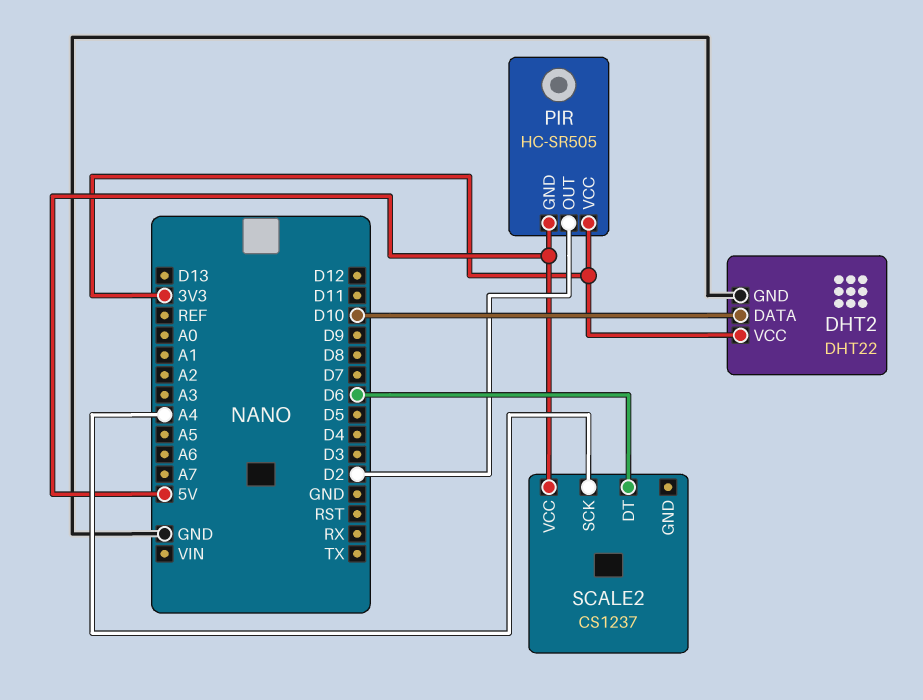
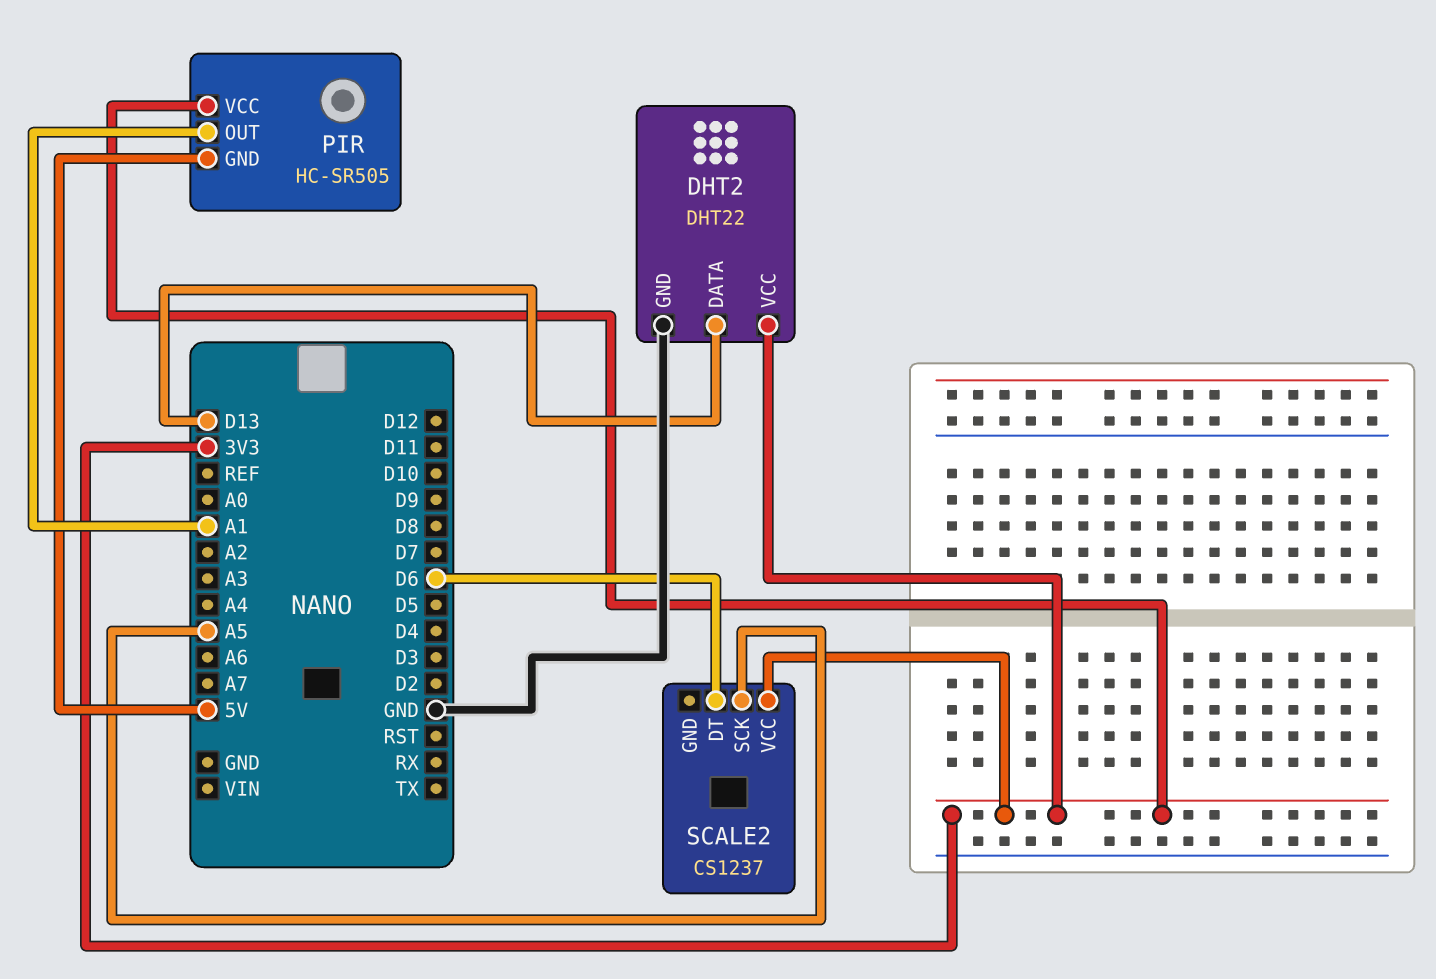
DHT2 pin DATA: D10 -> D13
PIR pin OUT: D2 -> A1
SCALE2 pin SCK: A4 -> A5
SCALE2 pin VCC: 5V -> 3V3

